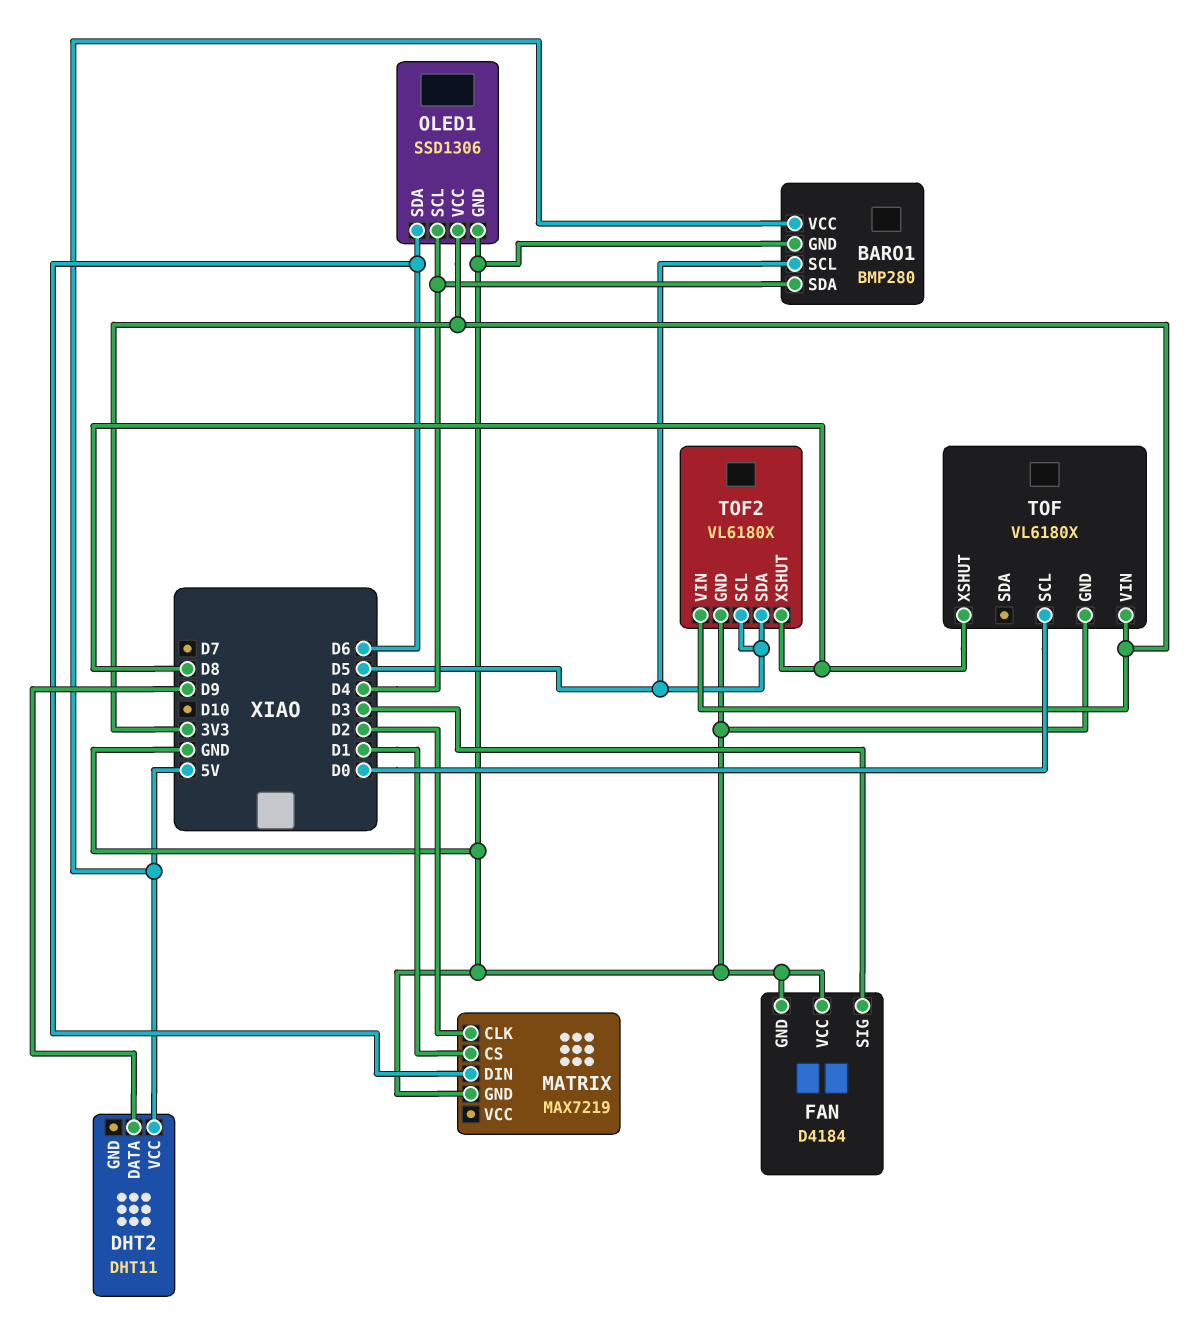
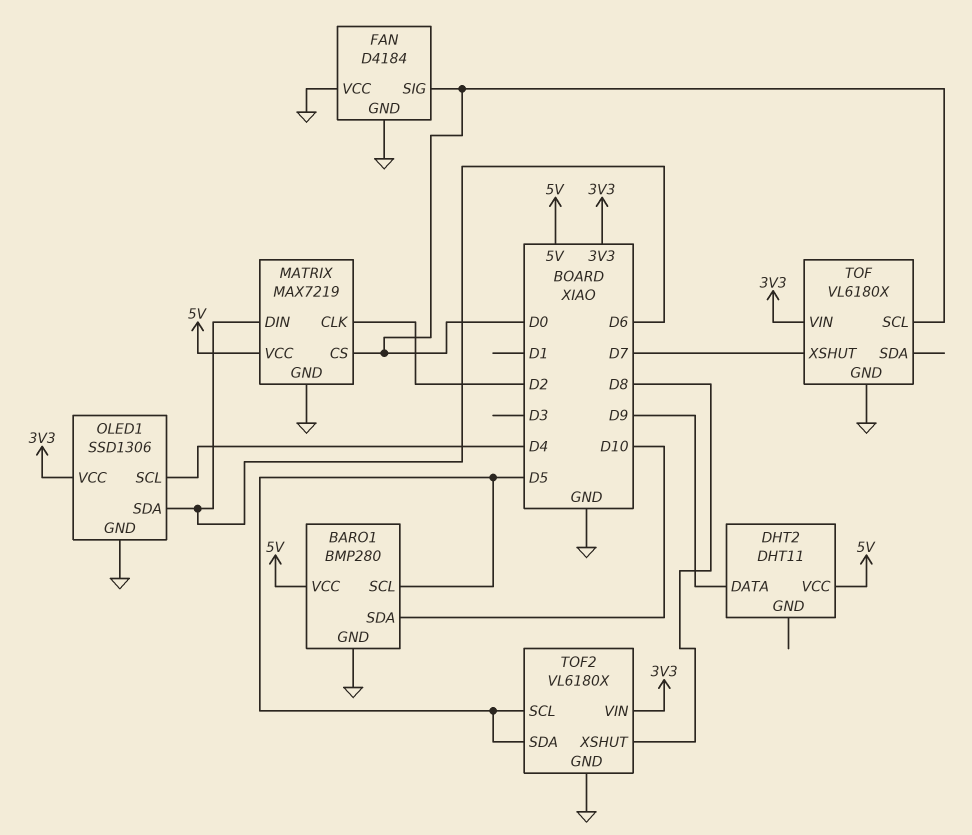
BARO1 pin SDA: D4 -> D10
FAN pin SIG: D3 -> D0
MATRIX pin CS: D1 -> D0
MATRIX pin VCC: none -> 5V
TOF pin XSHUT: D8 -> D7

